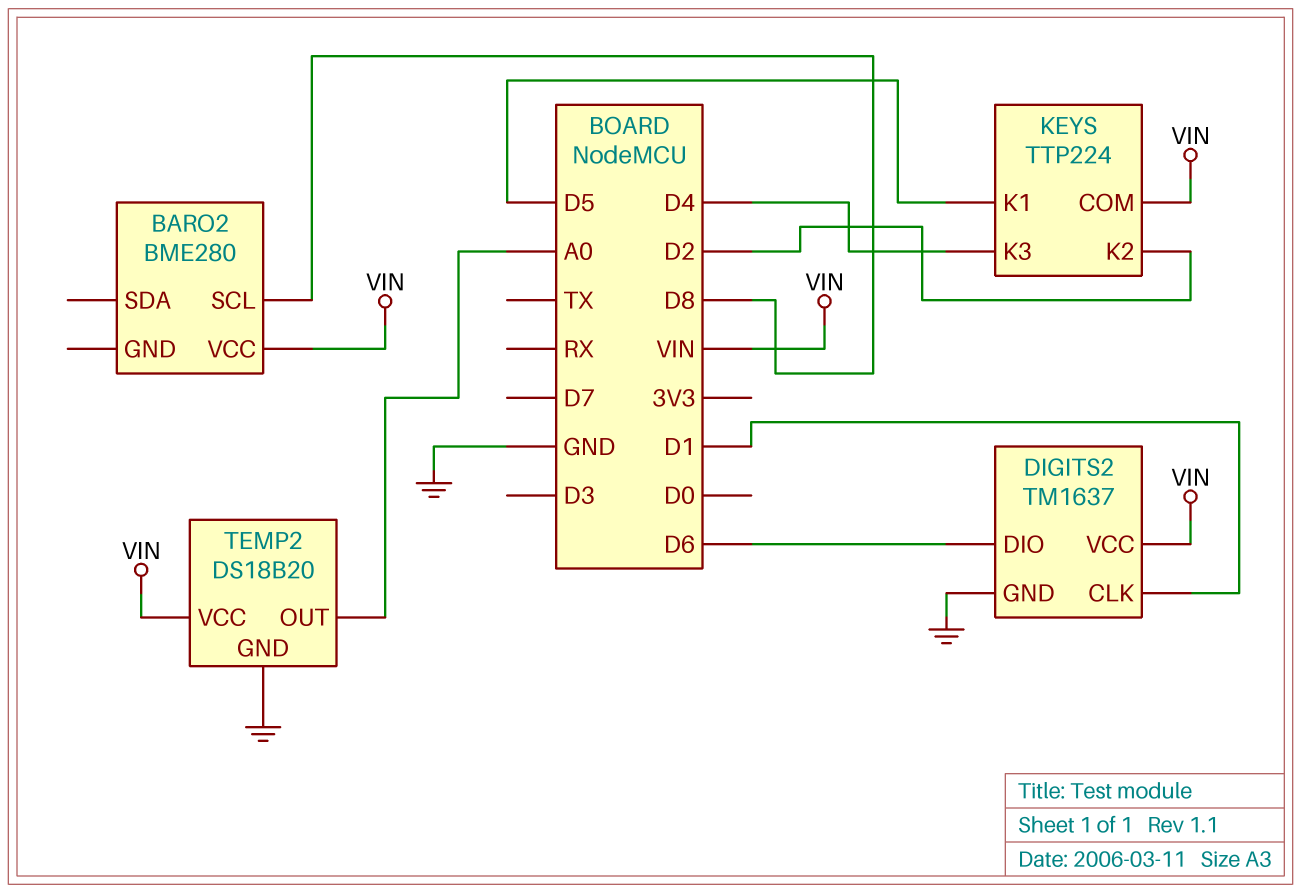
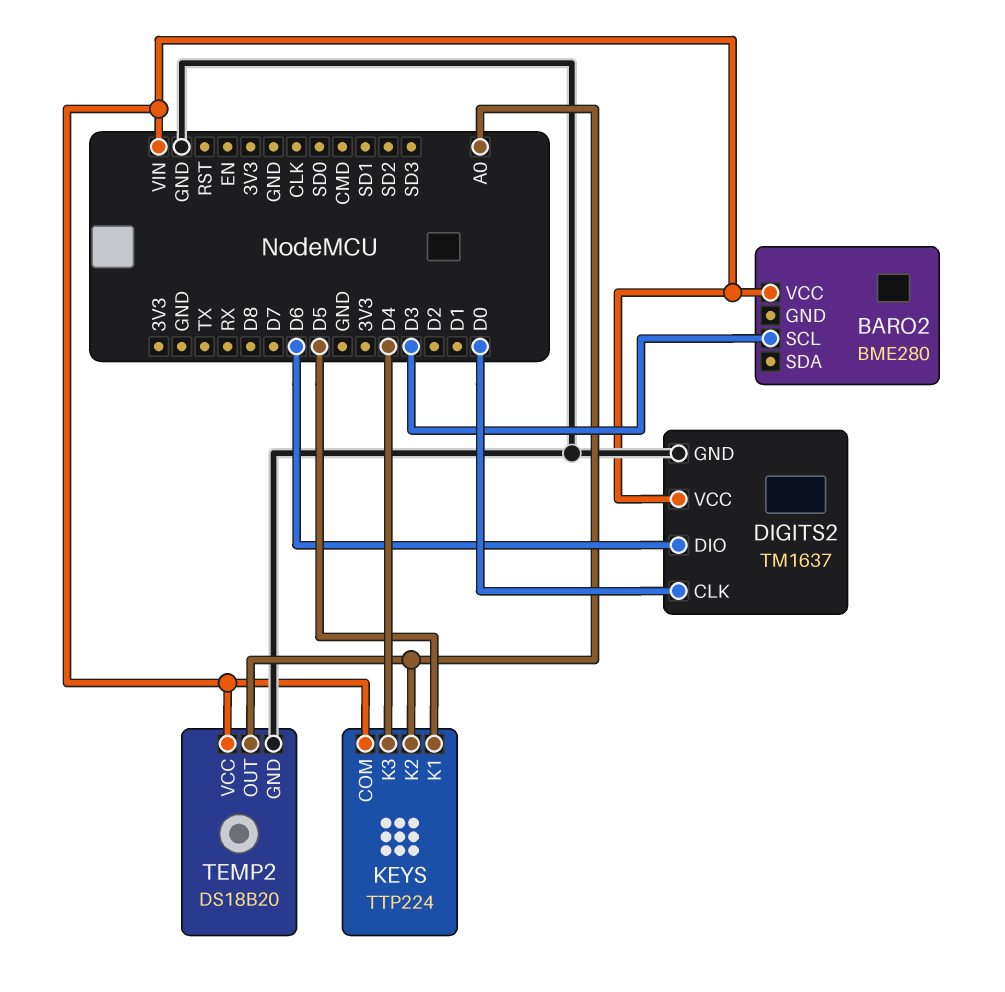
BARO2 pin SCL: D8 -> D3
DIGITS2 pin CLK: D1 -> D0
KEYS pin K2: D2 -> A0

